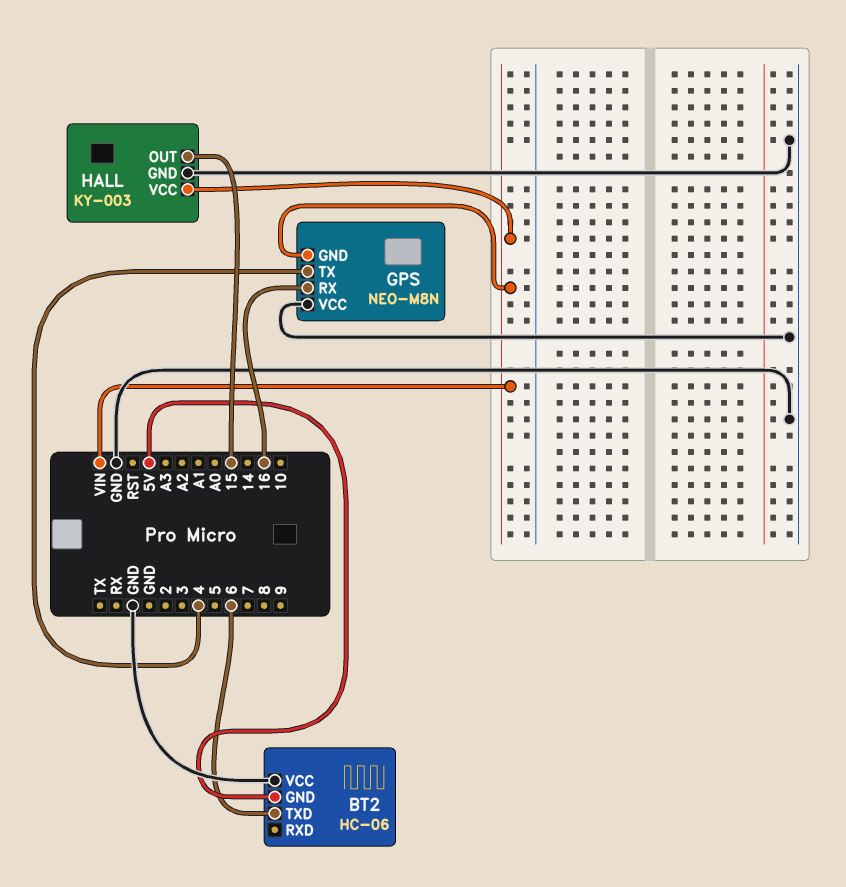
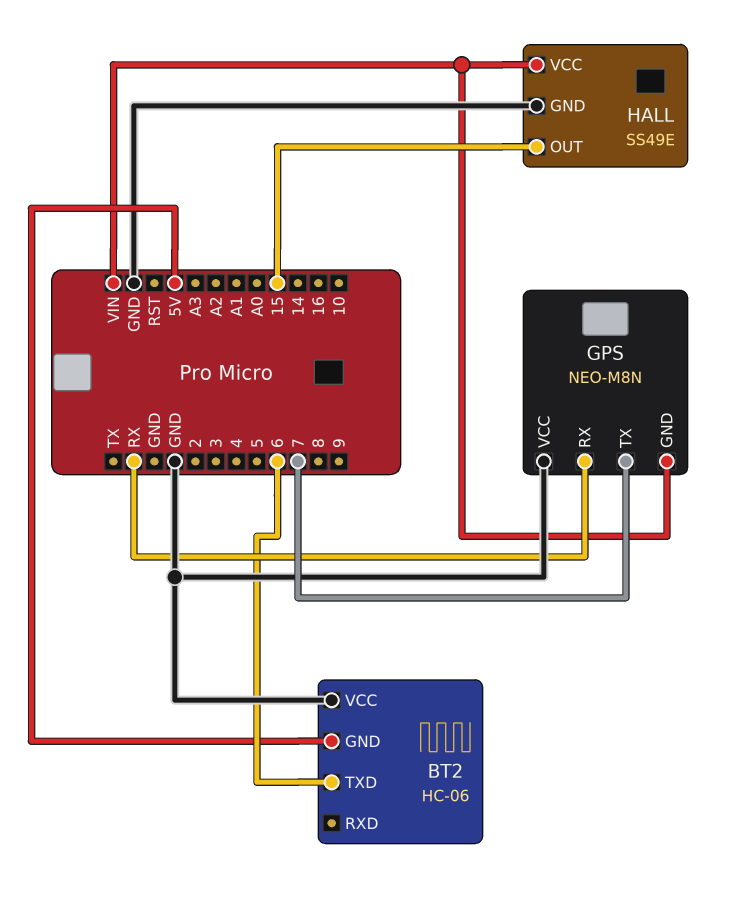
GPS pin RX: 16 -> RX
GPS pin TX: 4 -> 7
HALL: KY-003 -> SS49E

